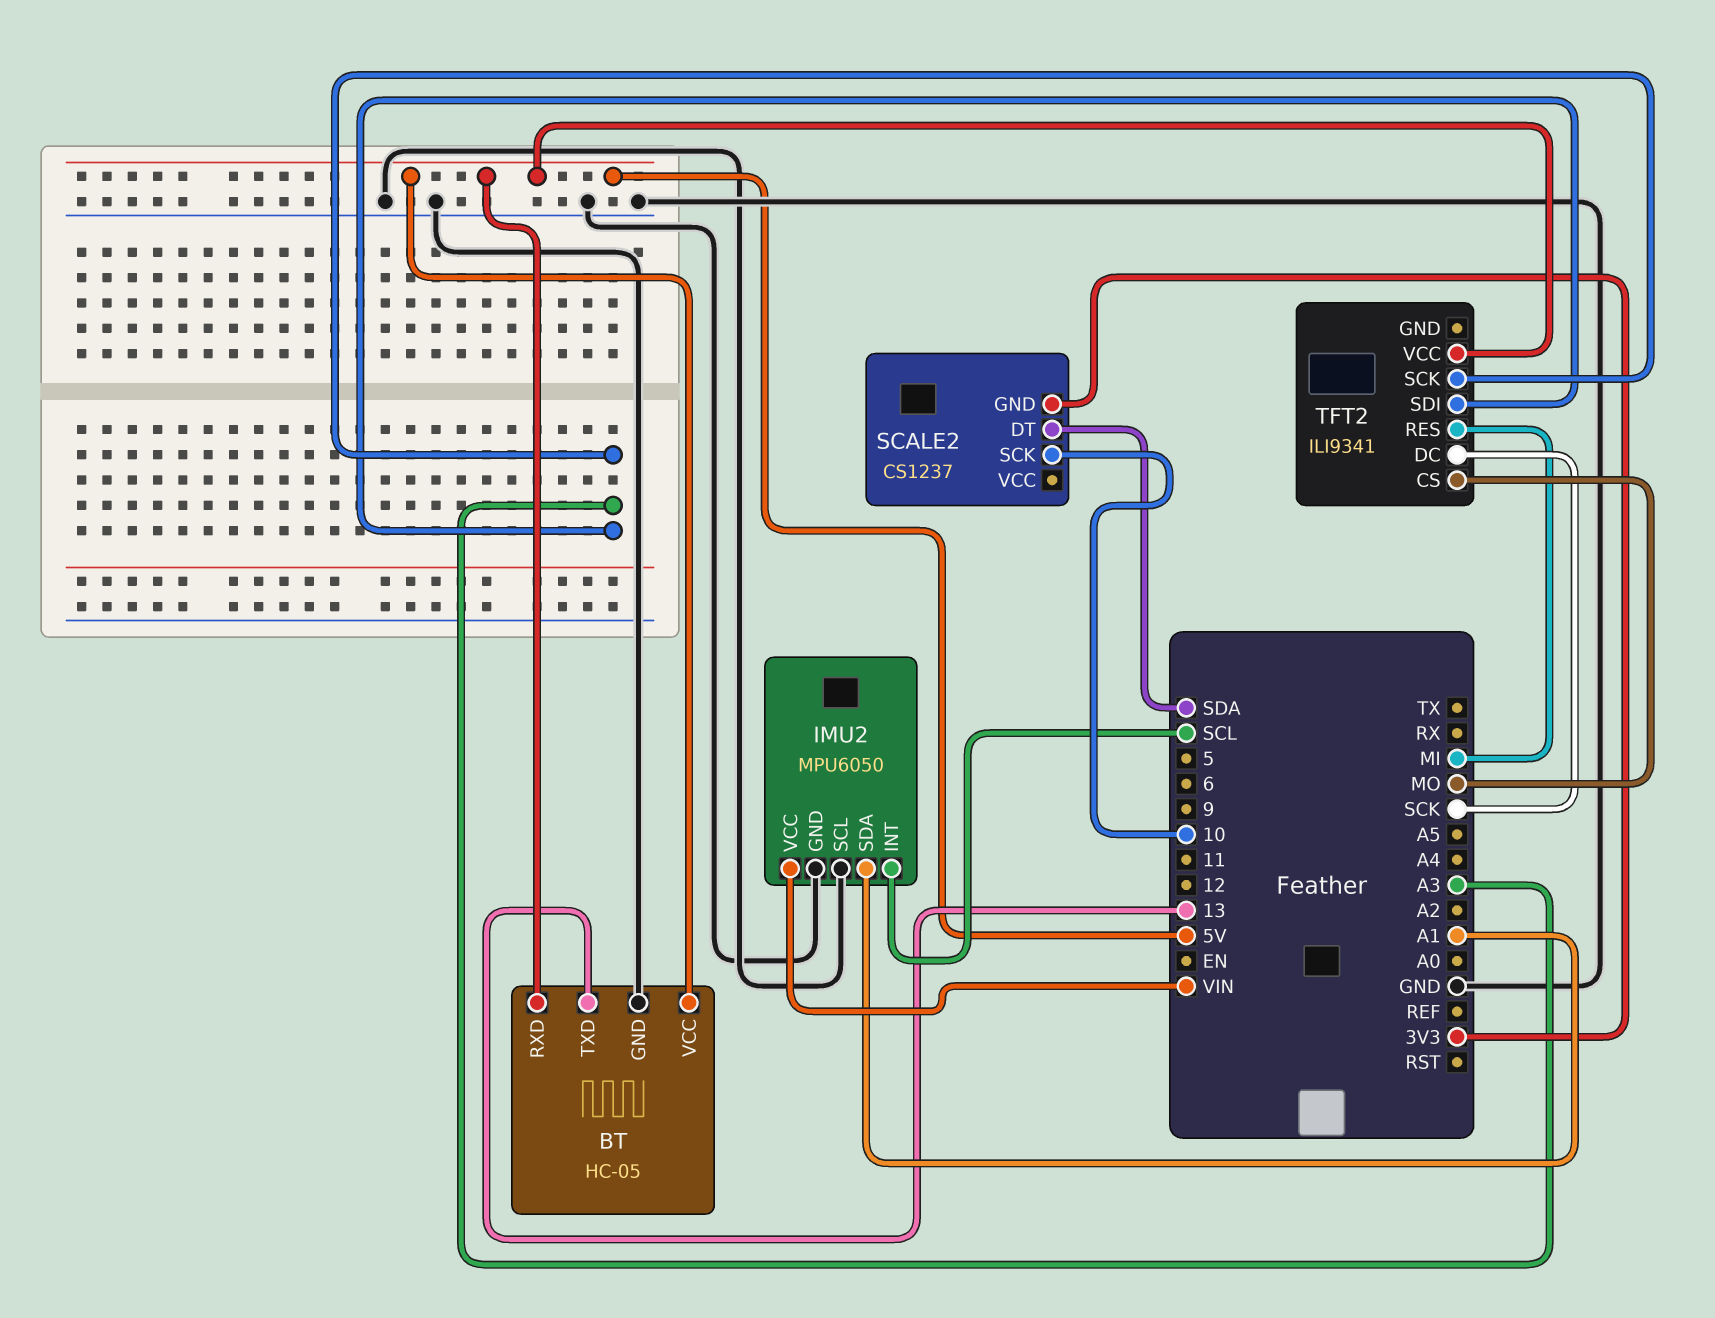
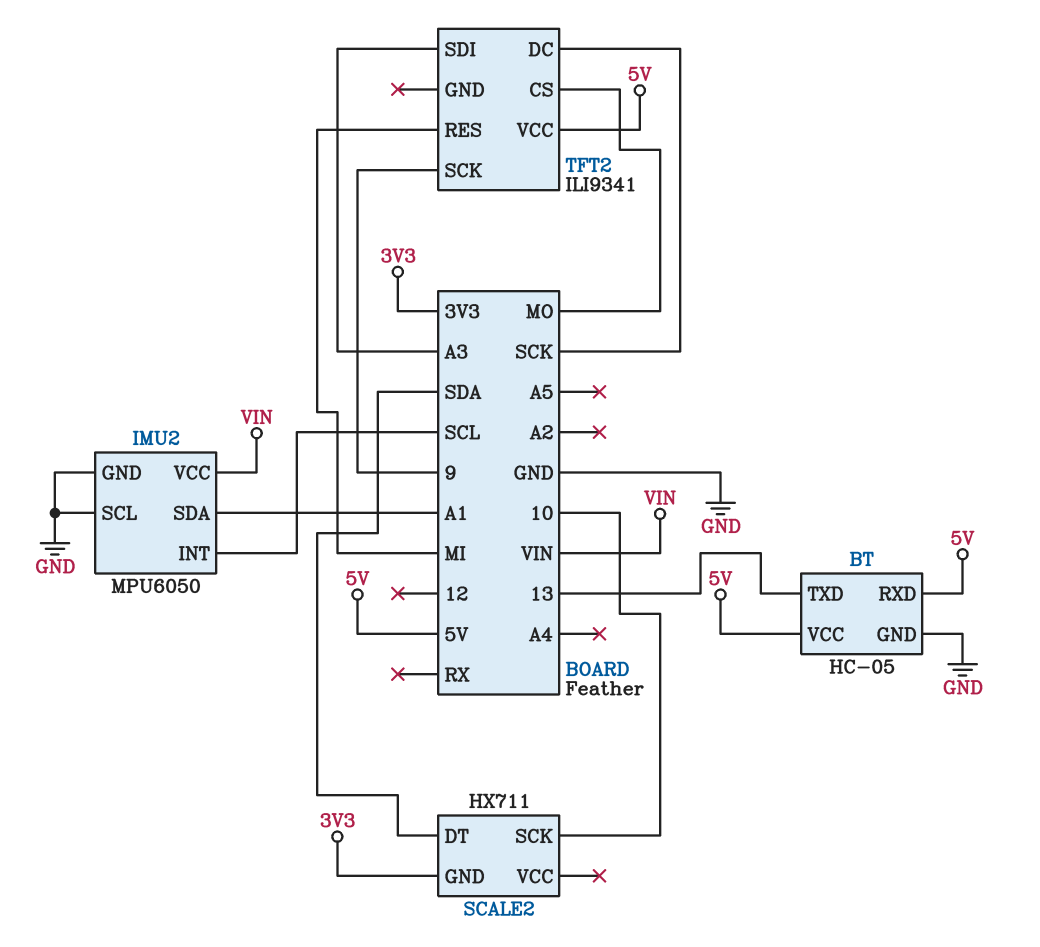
SCALE2: CS1237 -> HX711
TFT2 pin SCK: A3 -> 9

